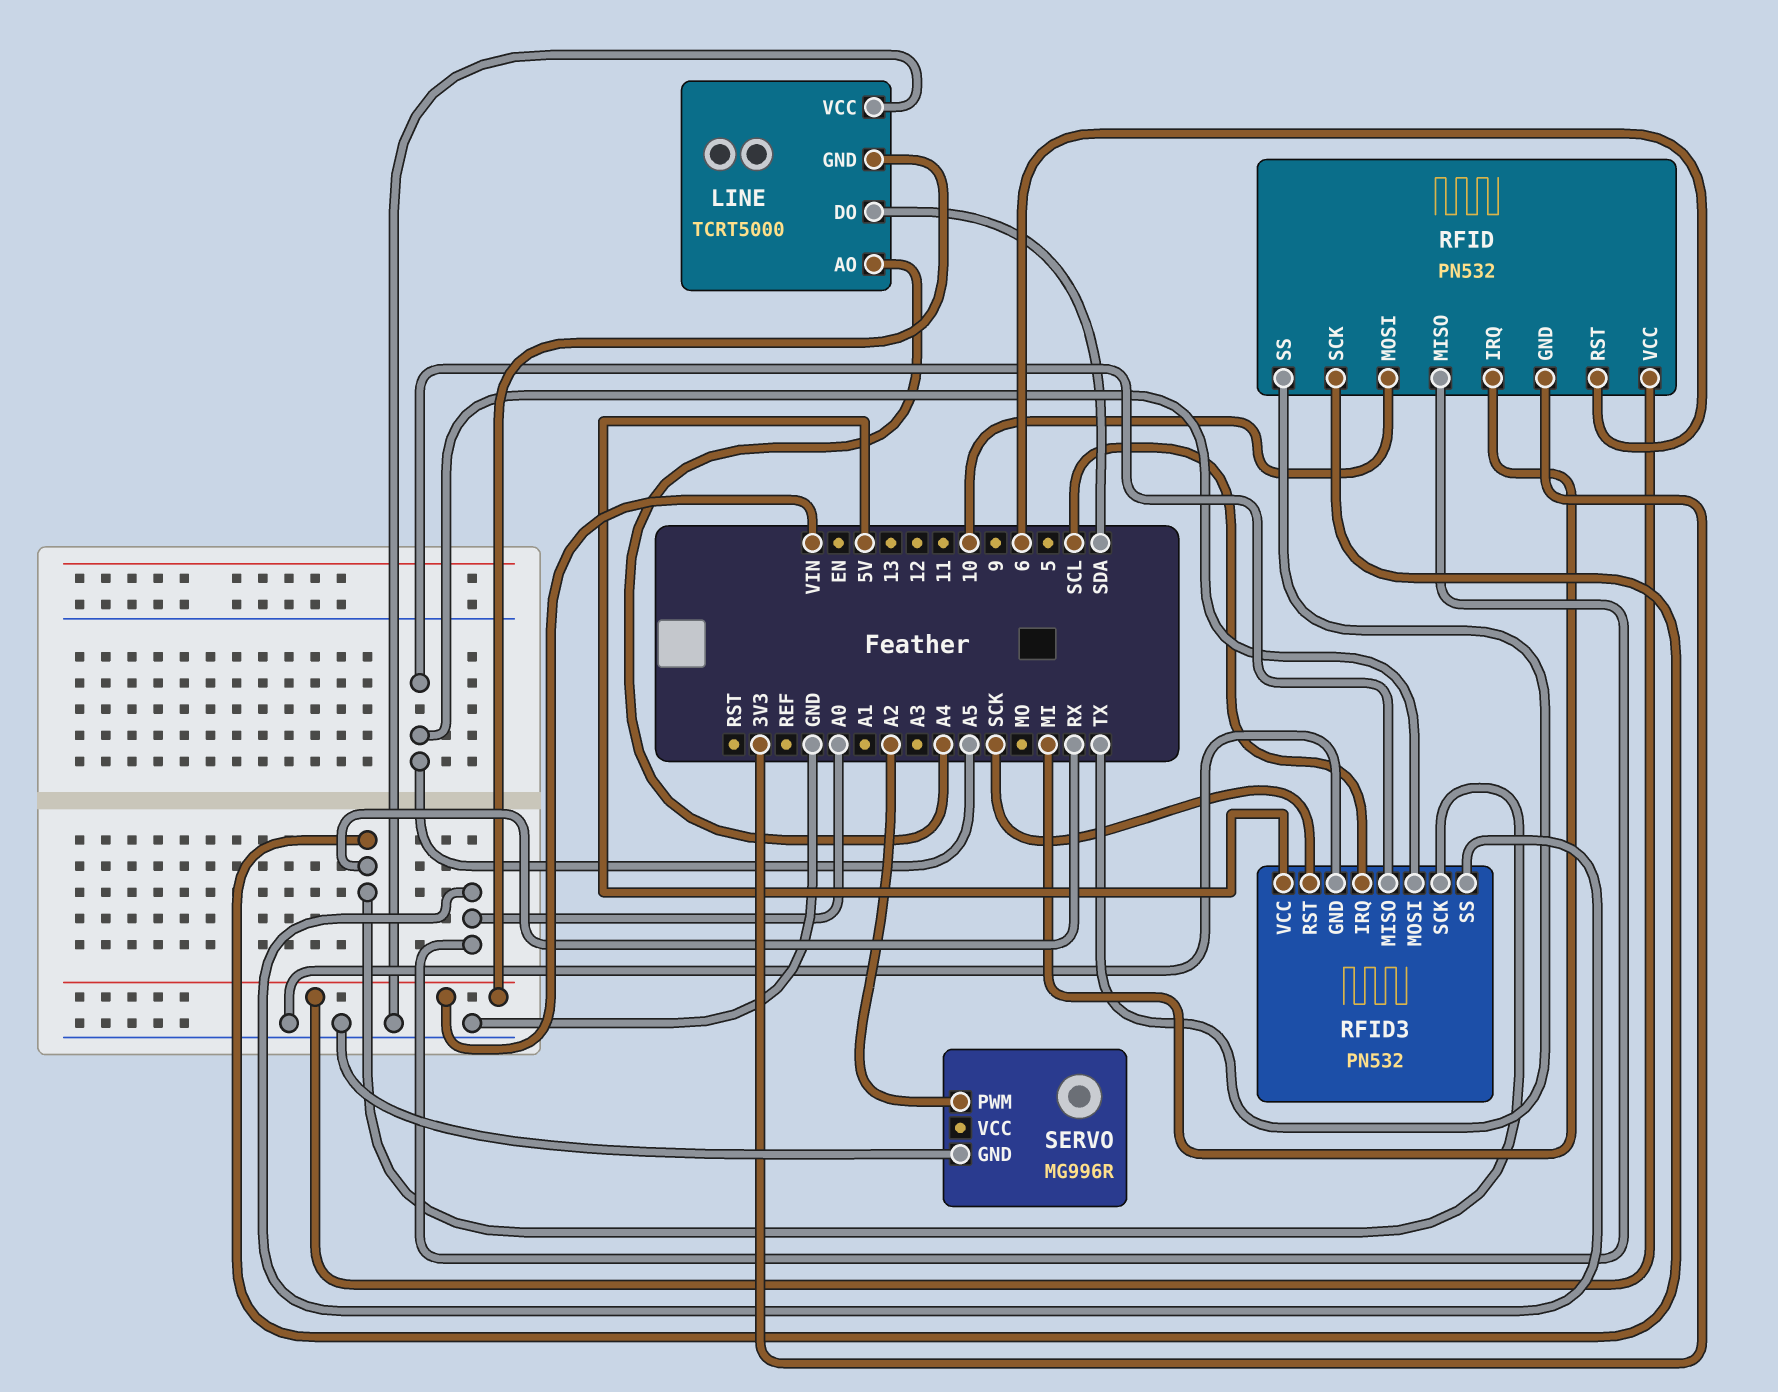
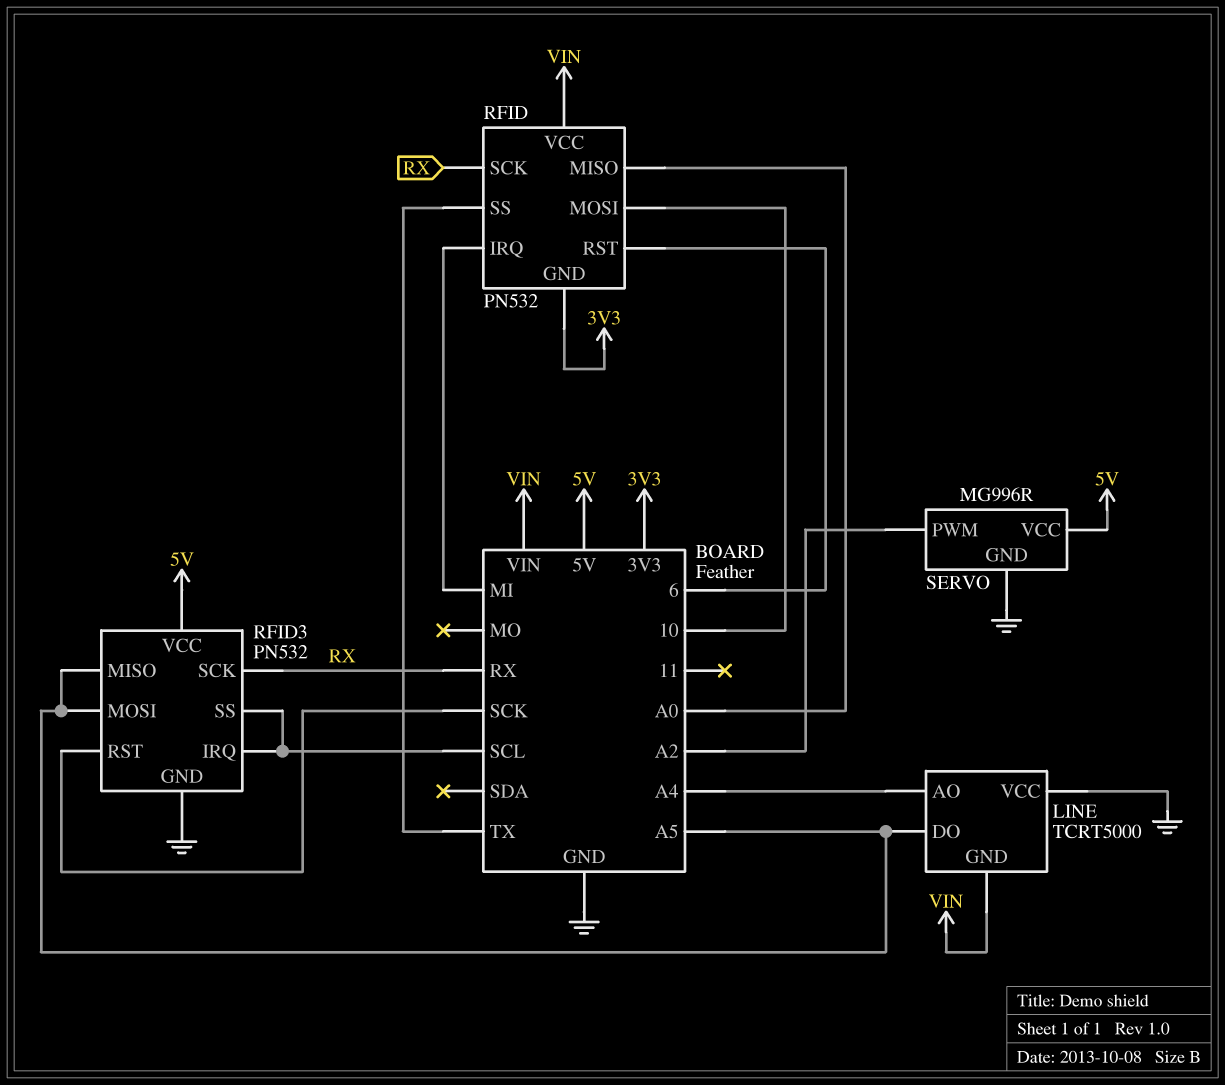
LINE pin DO: SDA -> A5
RFID3 pin SS: A0 -> SCL
SERVO pin VCC: none -> 5V

